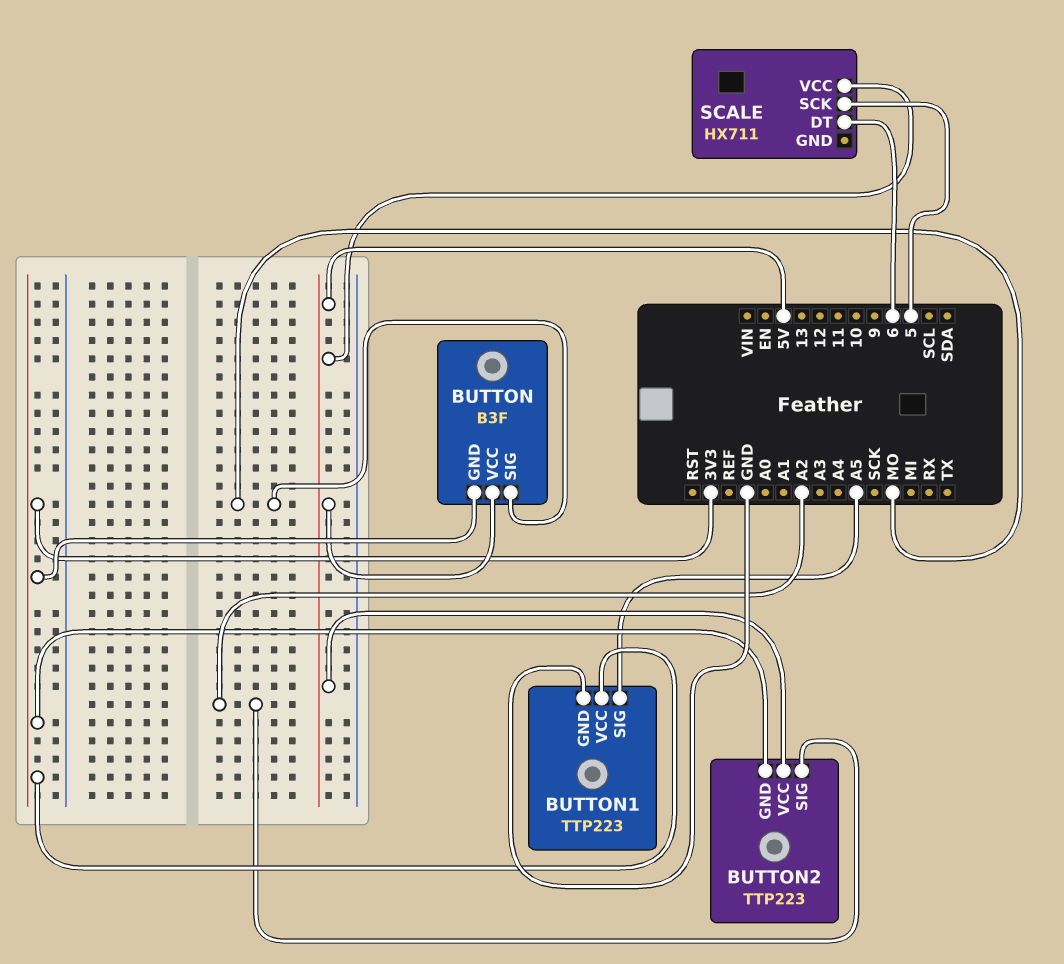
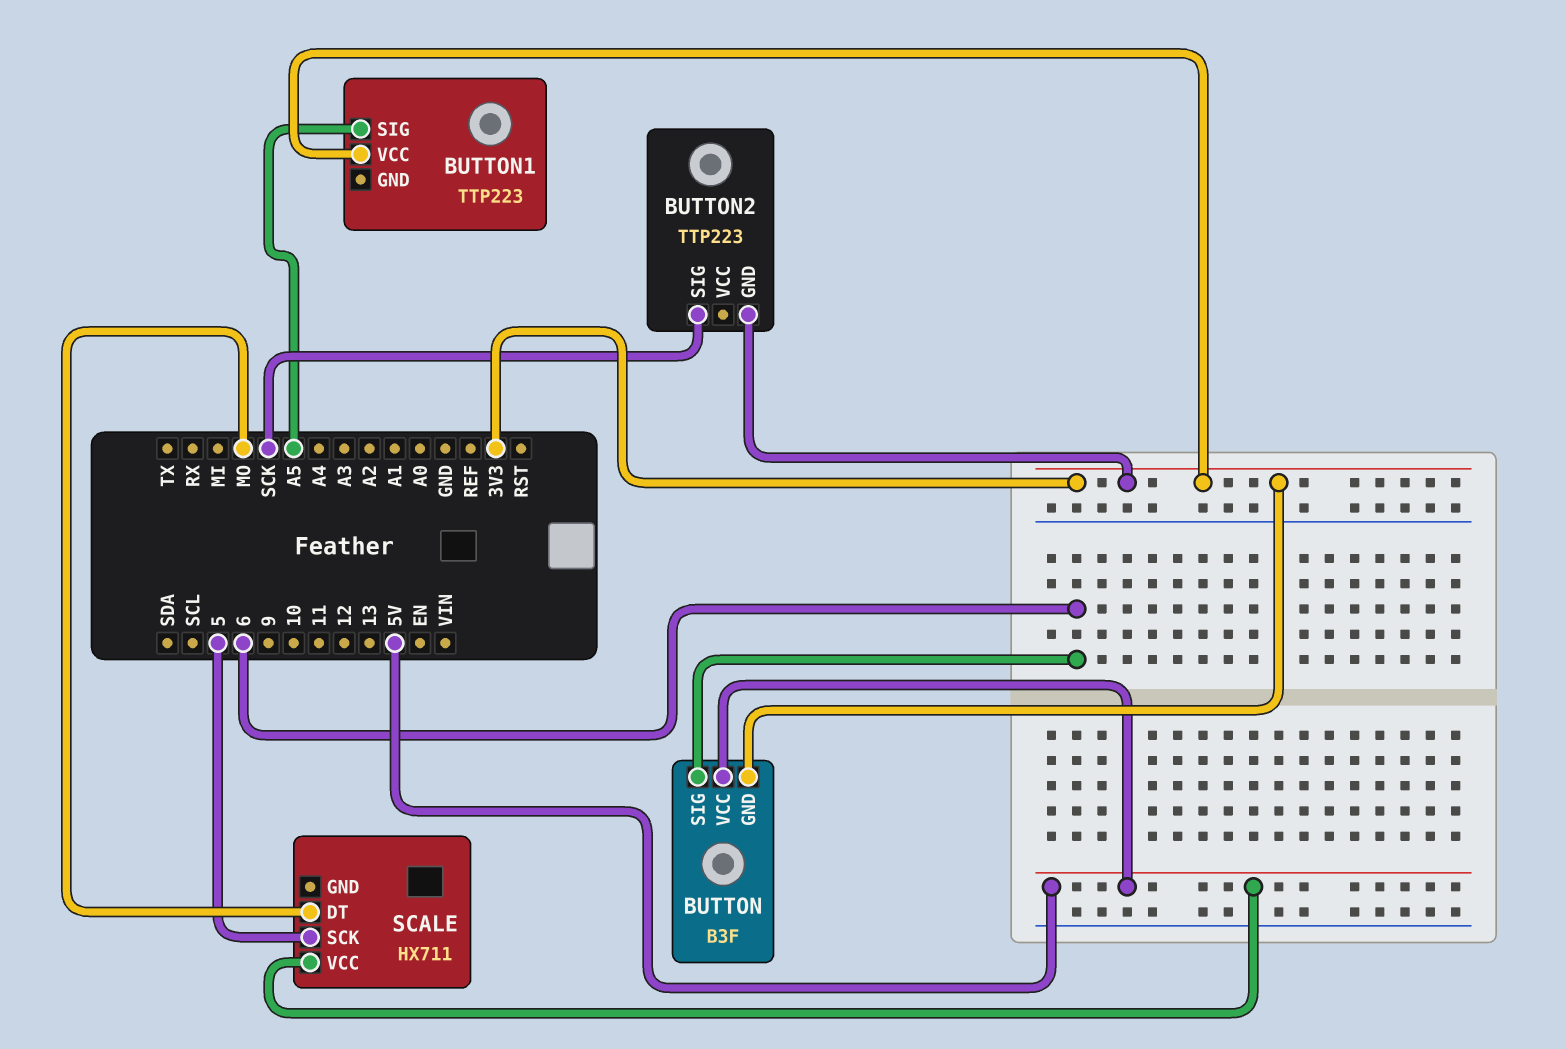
BUTTON pin SIG: MO -> 6
BUTTON1 pin GND: GND -> none
BUTTON2 pin SIG: A2 -> SCK
BUTTON2 pin VCC: 5V -> none
SCALE pin DT: 6 -> MO

